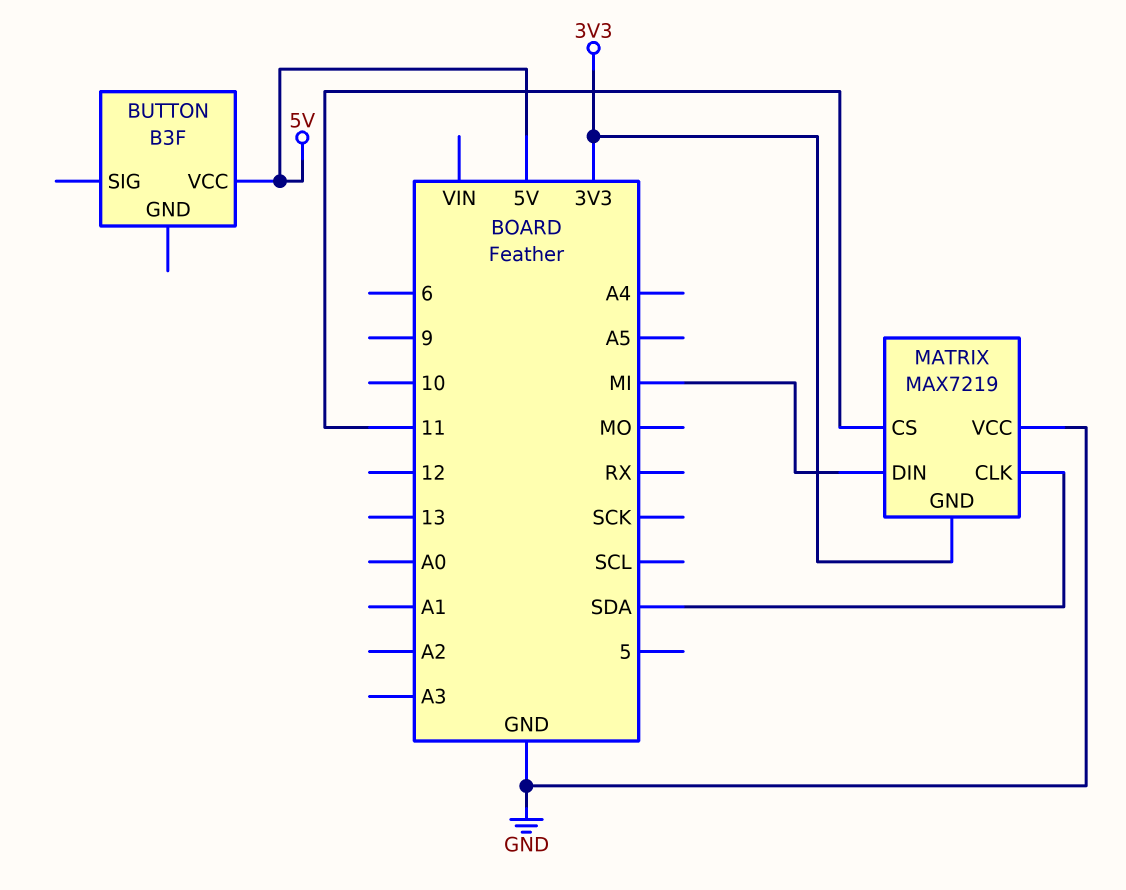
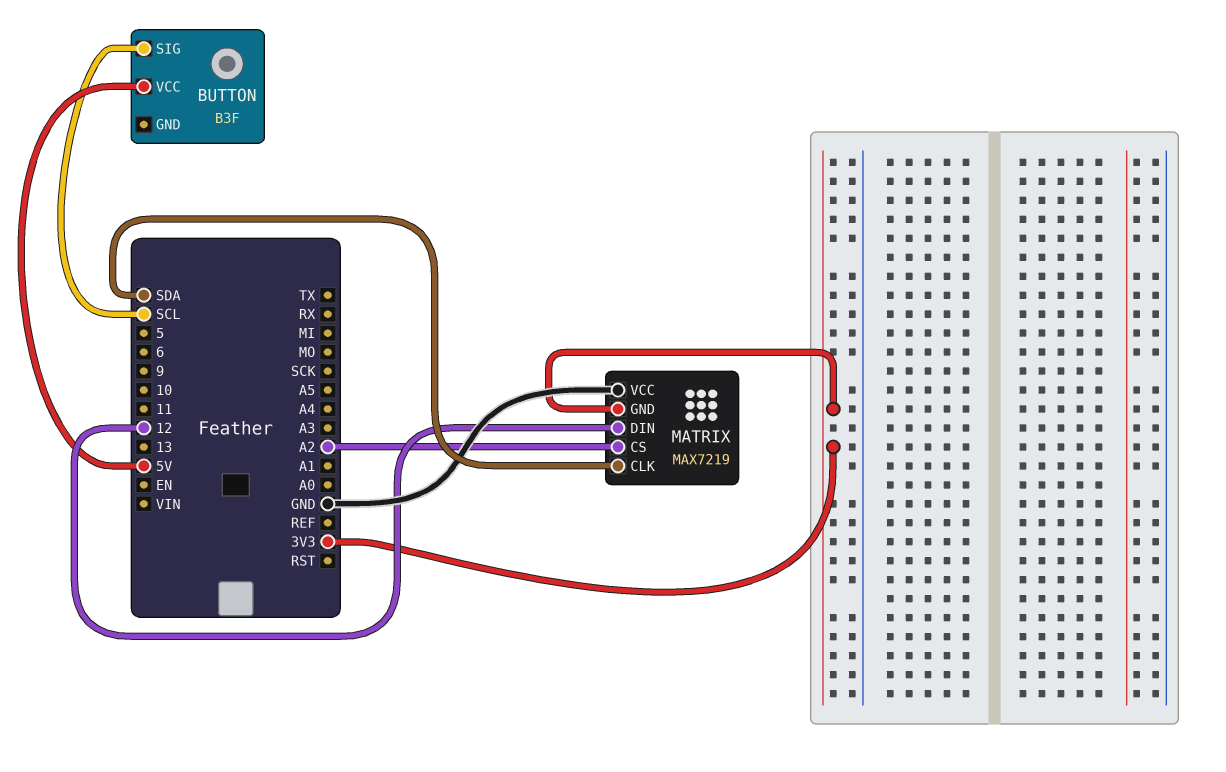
BUTTON pin SIG: none -> SCL
MATRIX pin CS: 11 -> A2
MATRIX pin DIN: MI -> 12

